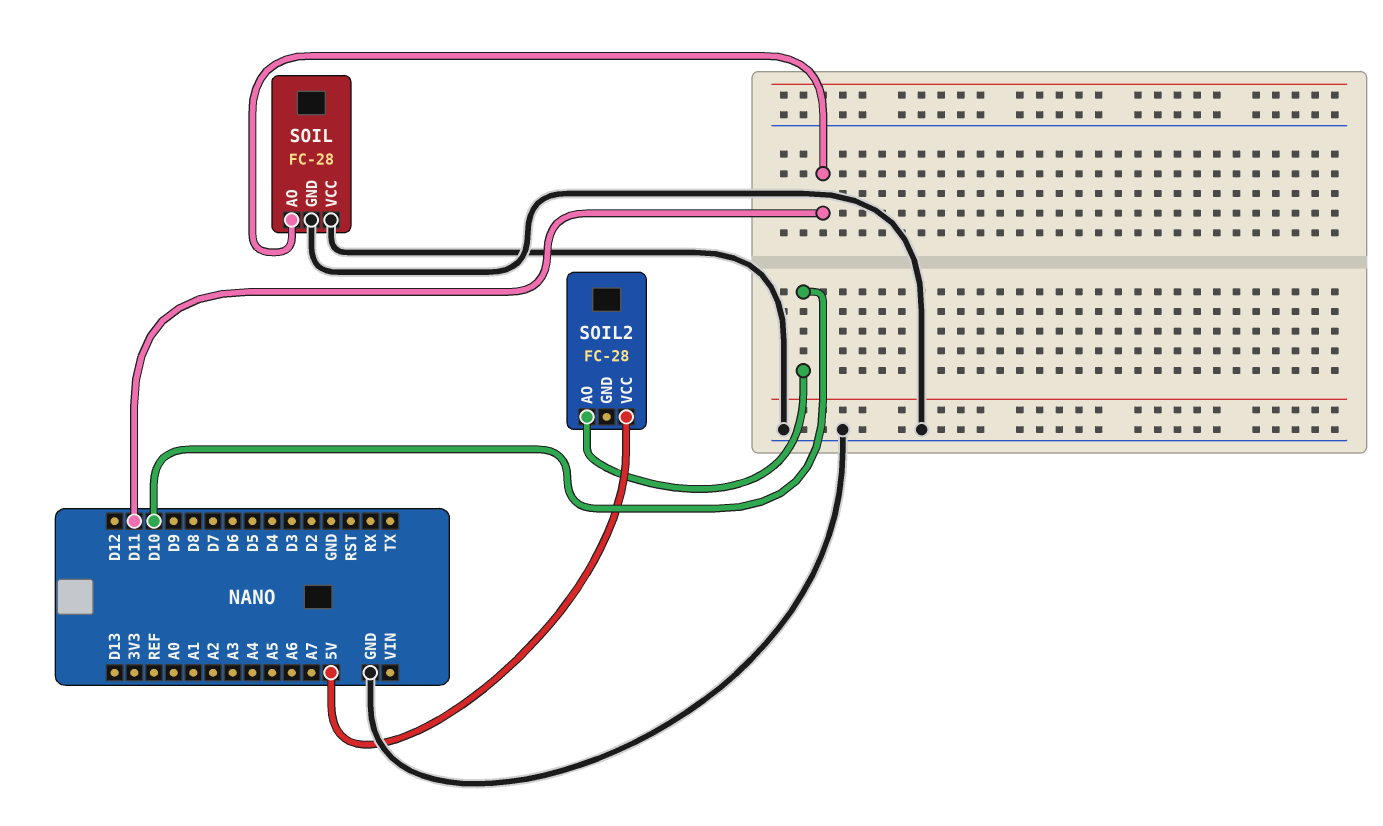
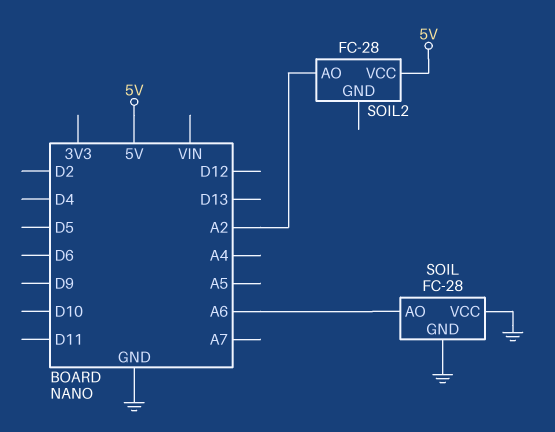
SOIL pin AO: D11 -> A6
SOIL2 pin AO: D10 -> A2

